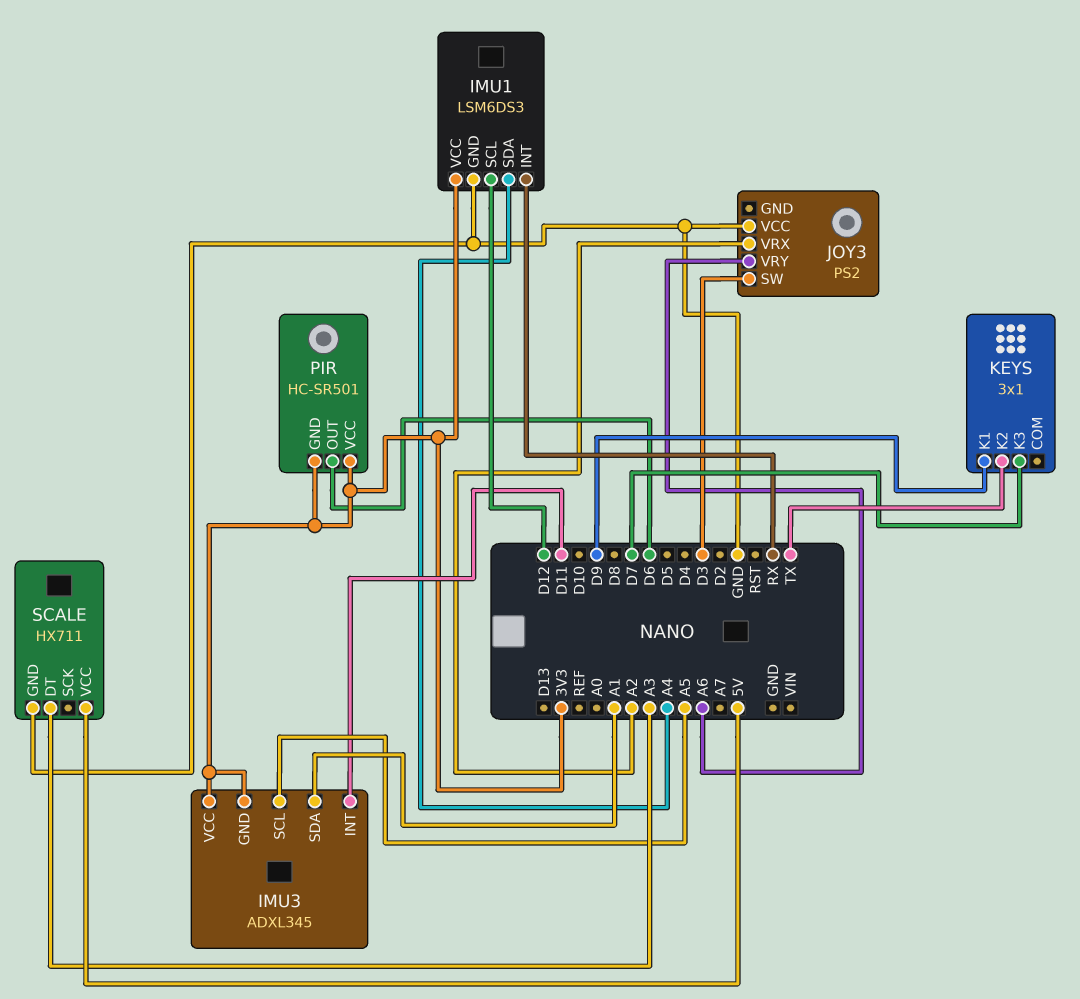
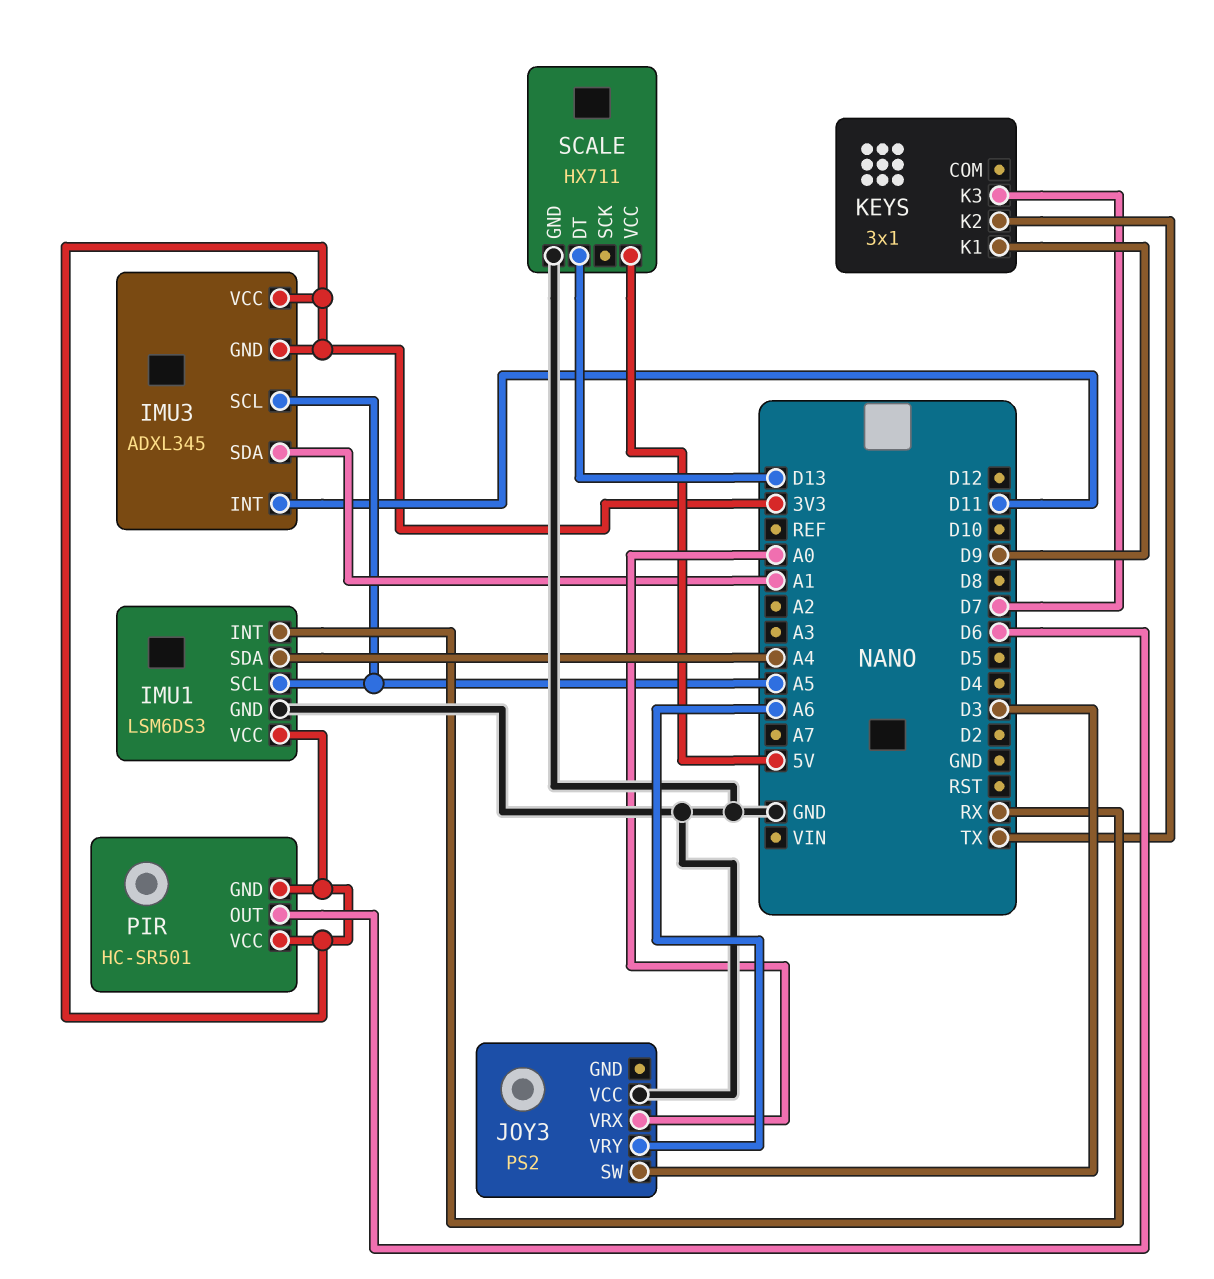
IMU1 pin SCL: D12 -> A5
JOY3 pin VRX: A2 -> A0
SCALE pin DT: A3 -> D13

